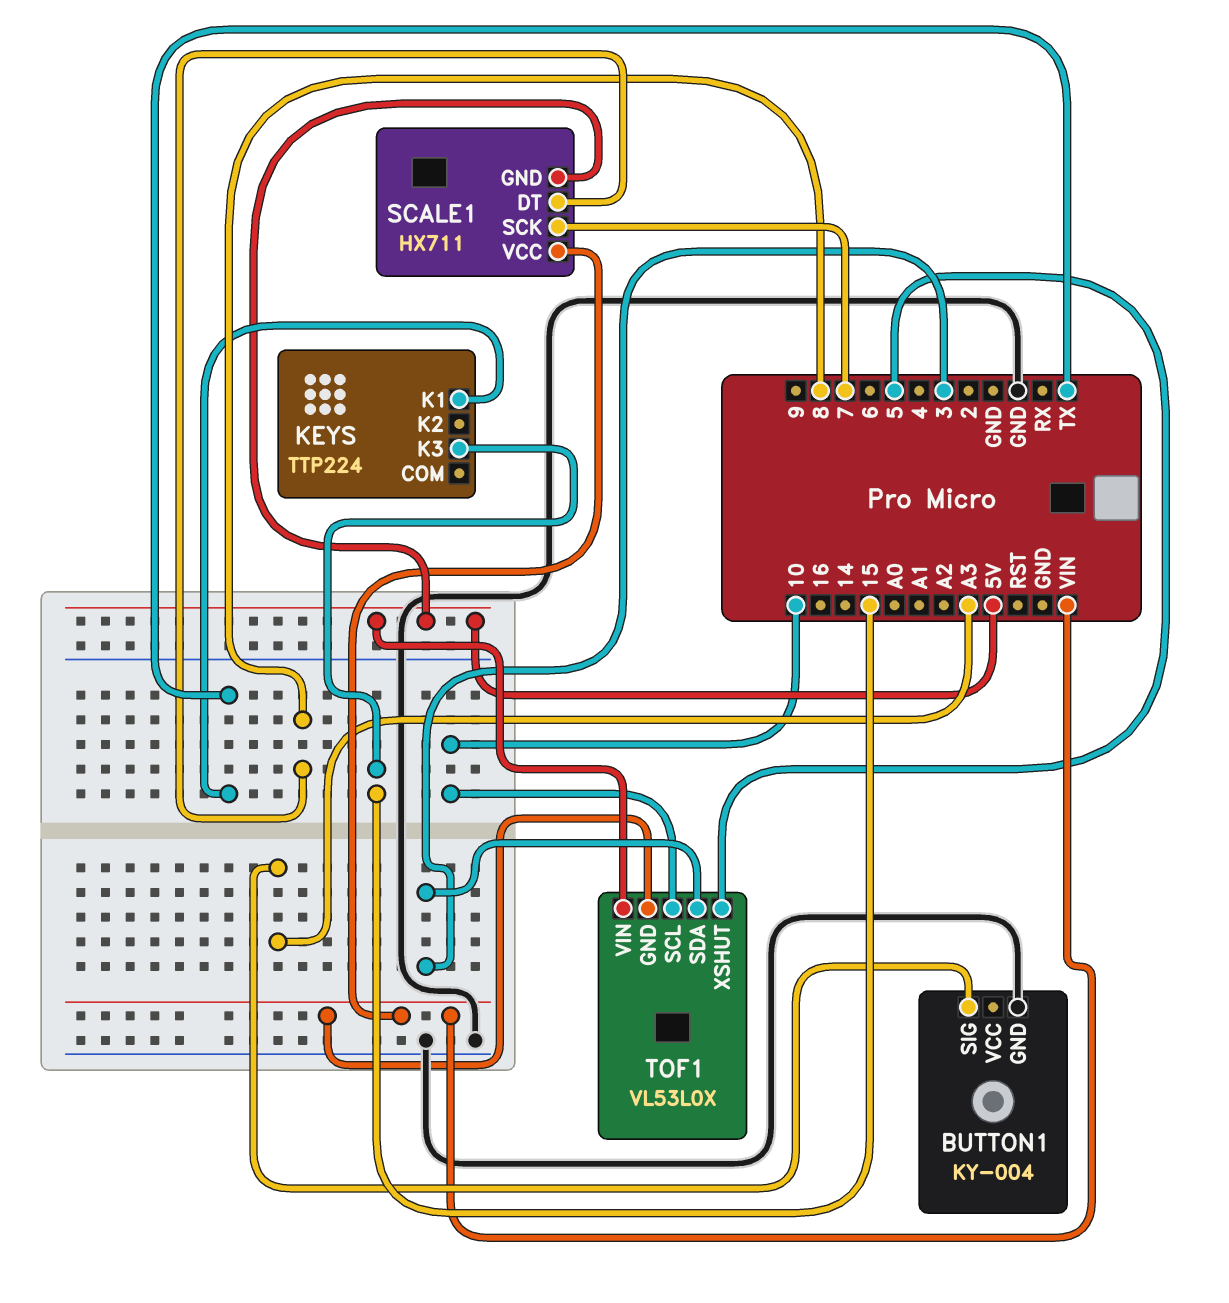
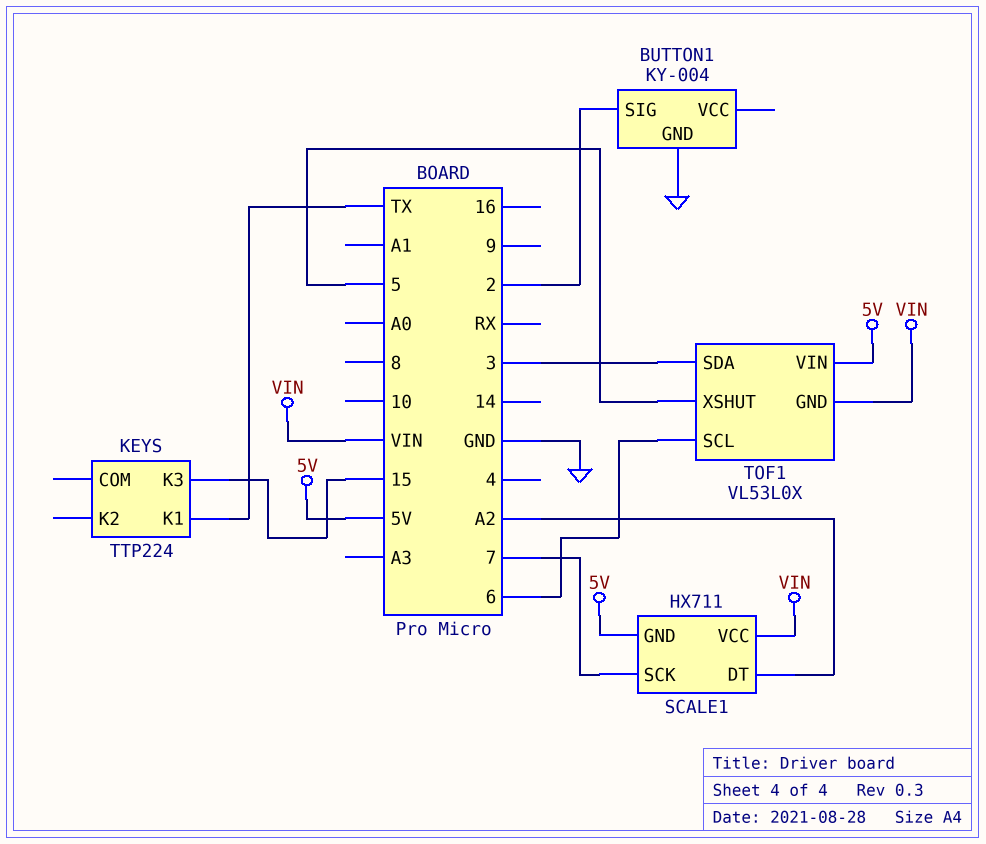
BUTTON1 pin SIG: A3 -> 2
SCALE1 pin DT: 8 -> A2
TOF1 pin SCL: 10 -> 6

